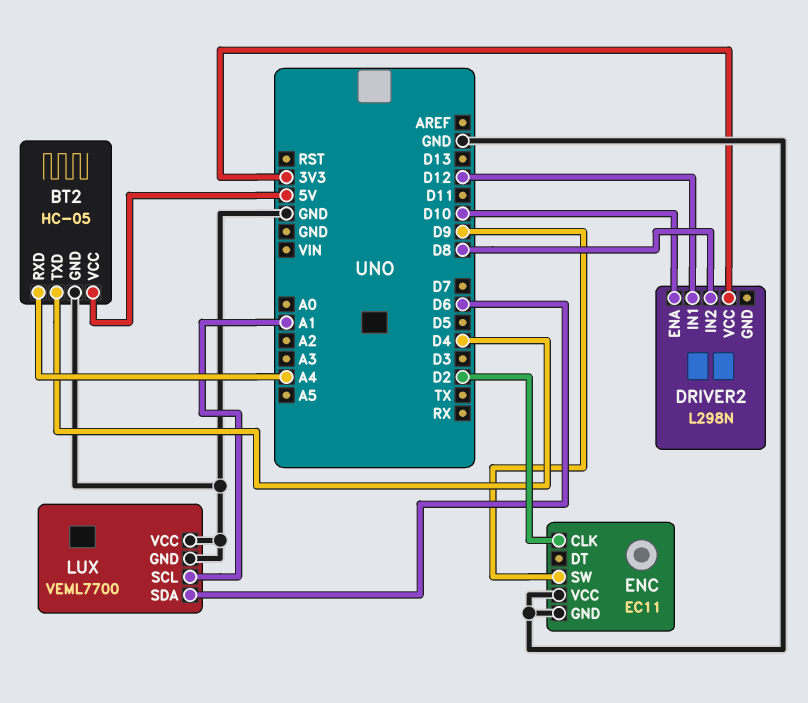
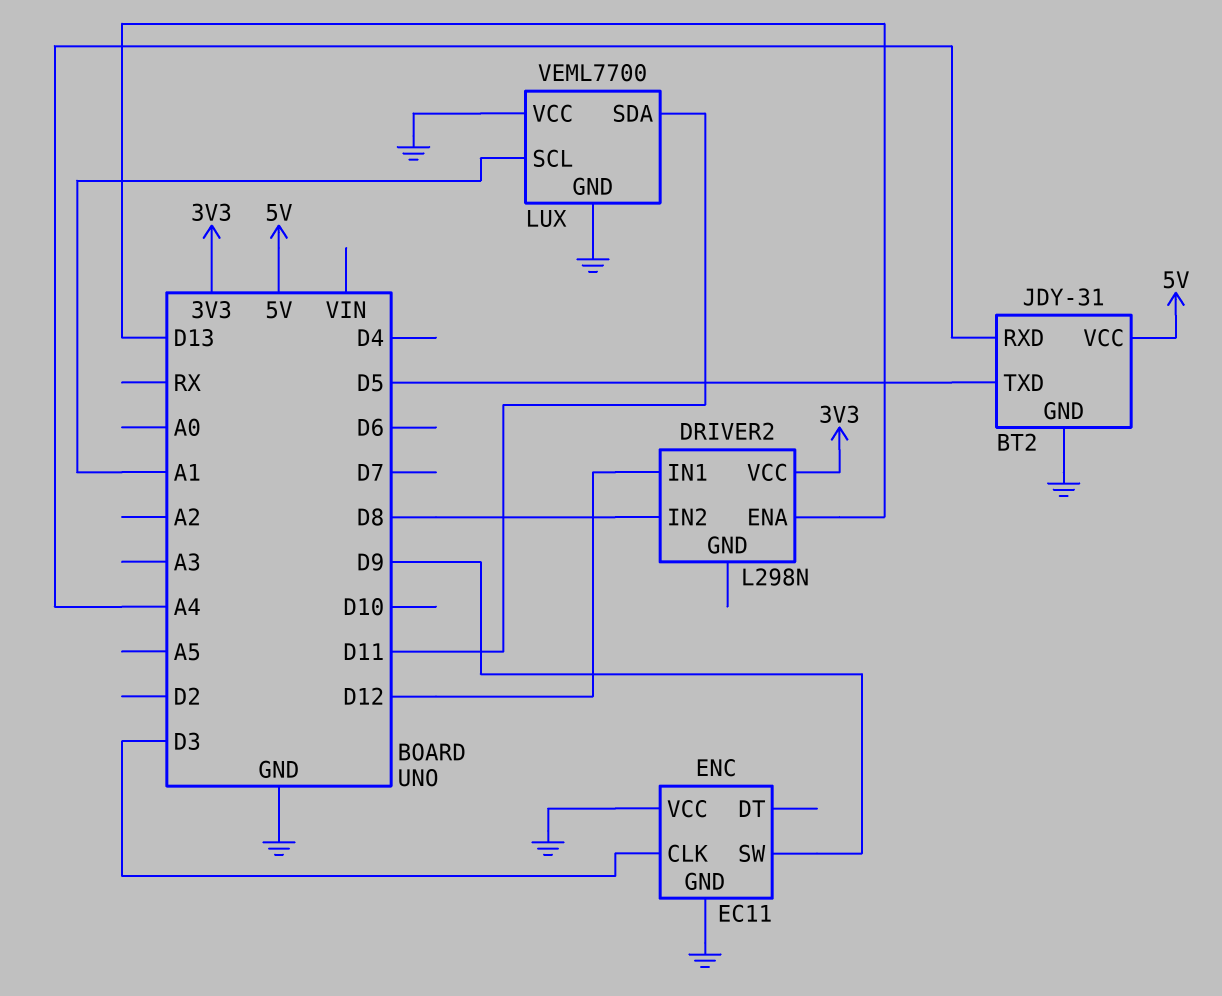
BT2: HC-05 -> JDY-31
BT2 pin TXD: D4 -> D5
DRIVER2 pin ENA: D10 -> D13
ENC pin CLK: D2 -> D3
LUX pin SDA: D6 -> D11

